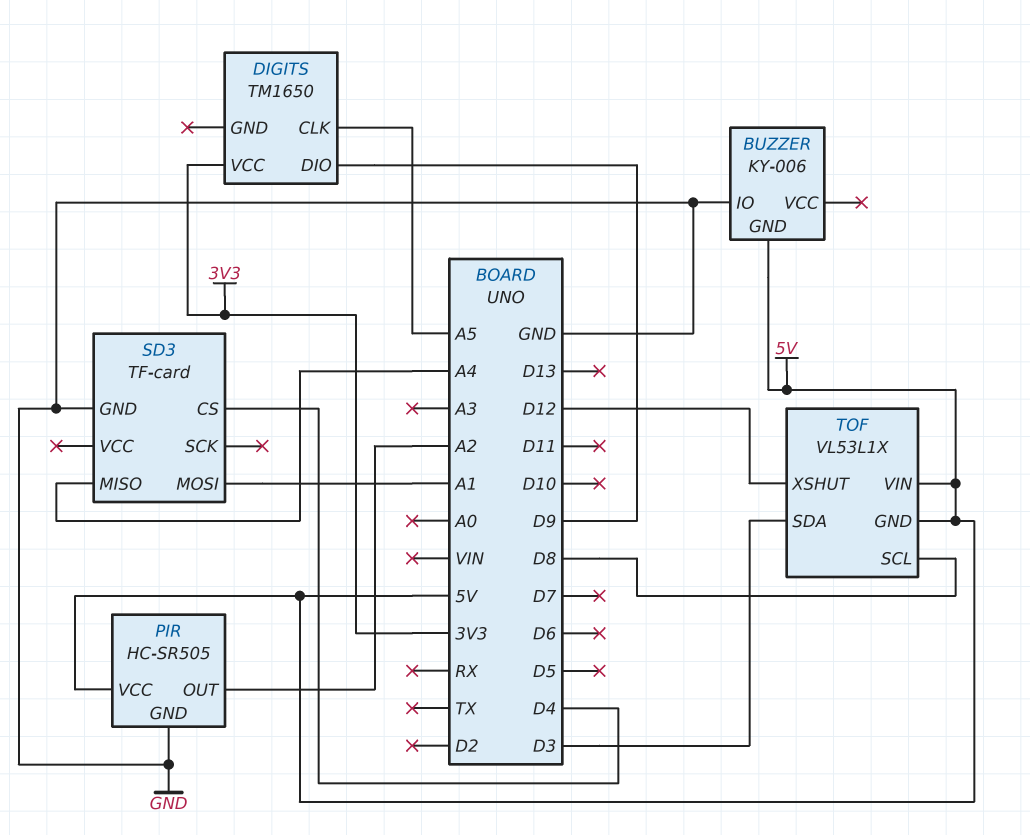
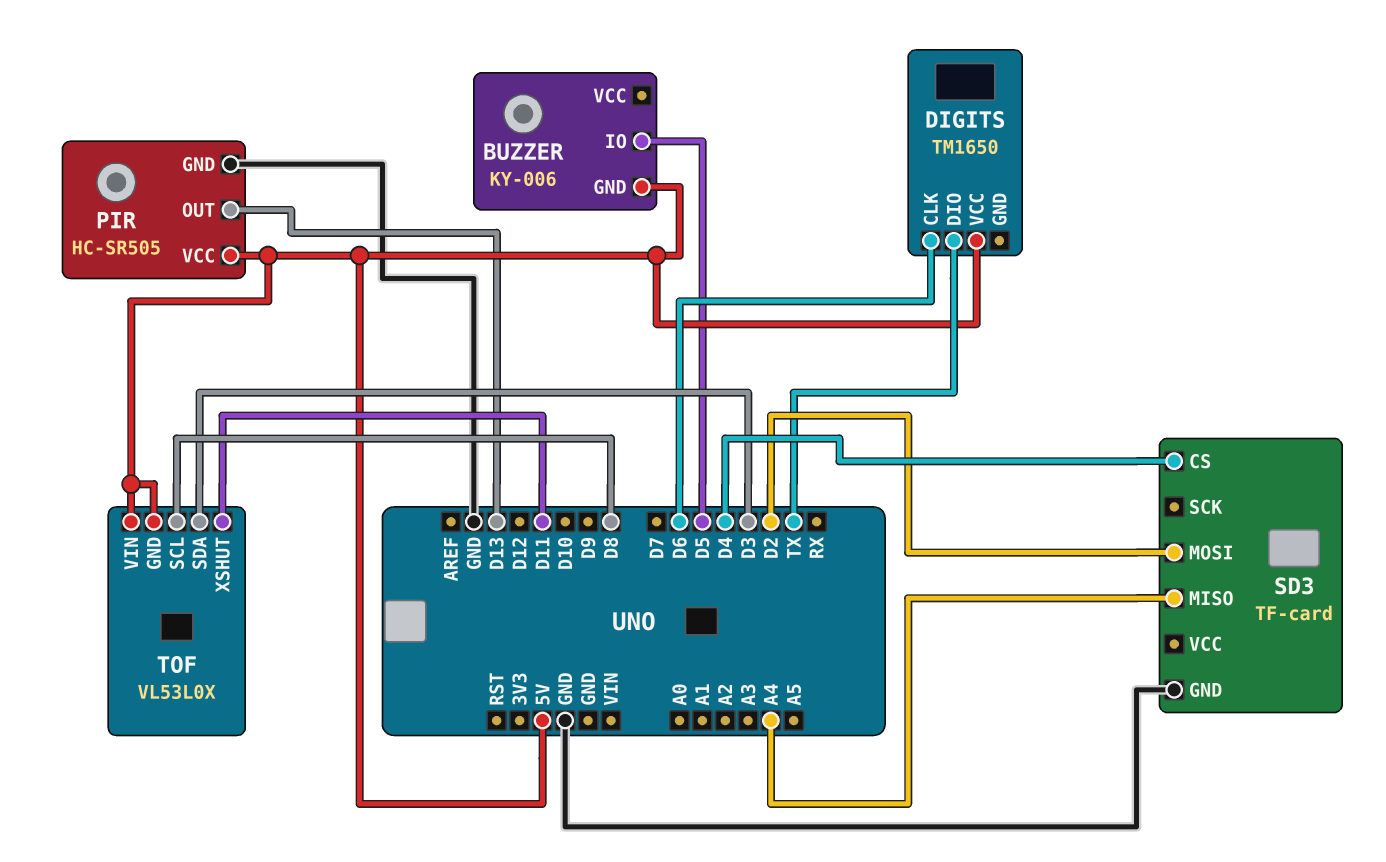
BUZZER pin IO: GND -> D5
DIGITS pin CLK: A5 -> D6
DIGITS pin DIO: D9 -> TX
DIGITS pin VCC: 3V3 -> 5V
PIR pin OUT: A2 -> D13
SD3 pin MOSI: A1 -> D2
TOF: VL53L1X -> VL53L0X
TOF pin XSHUT: D12 -> D11

